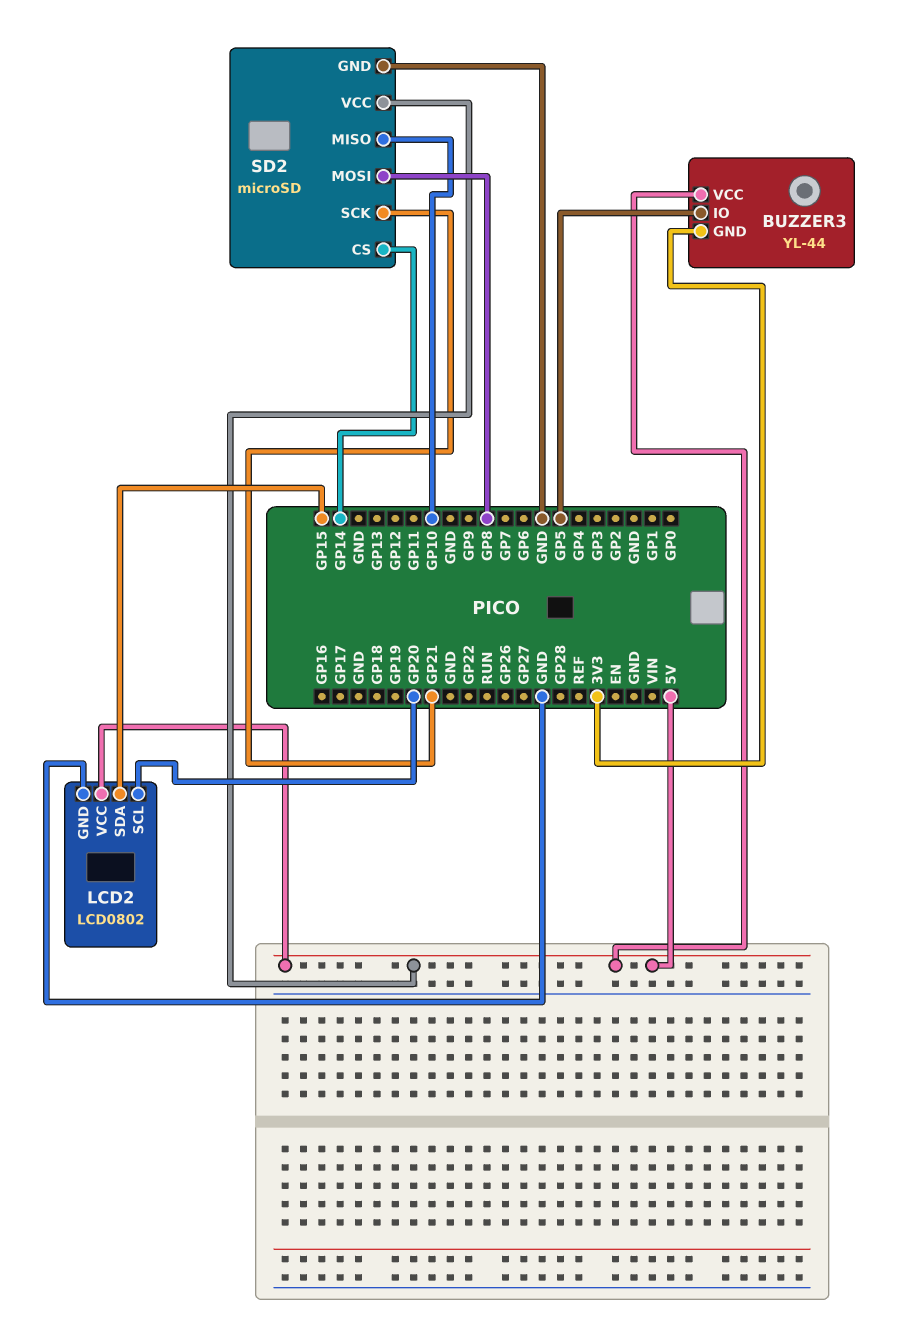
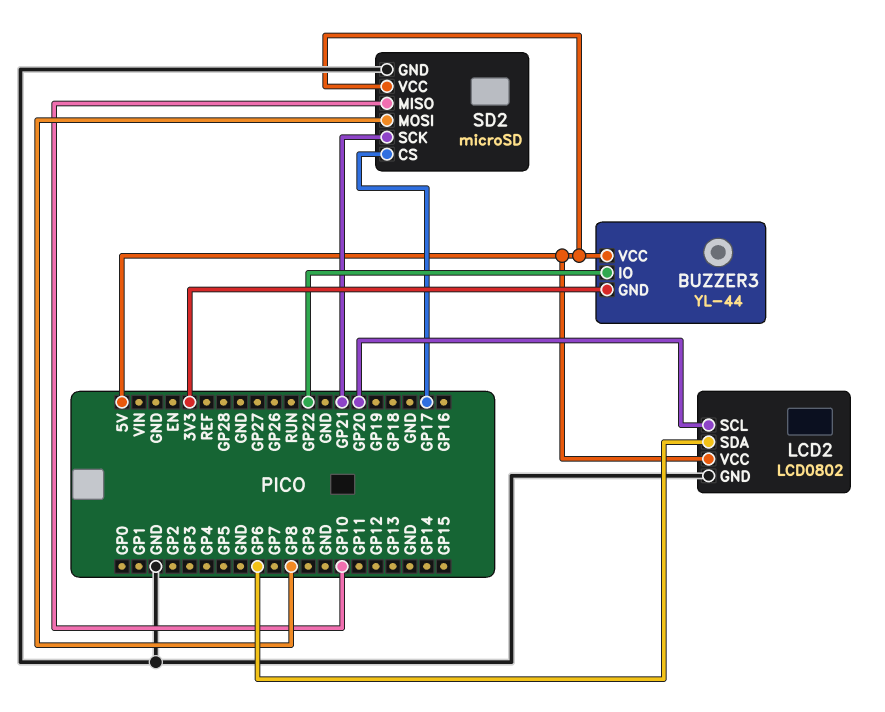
BUZZER3 pin IO: GP5 -> GP22
LCD2 pin SDA: GP15 -> GP6
SD2 pin CS: GP14 -> GP17

